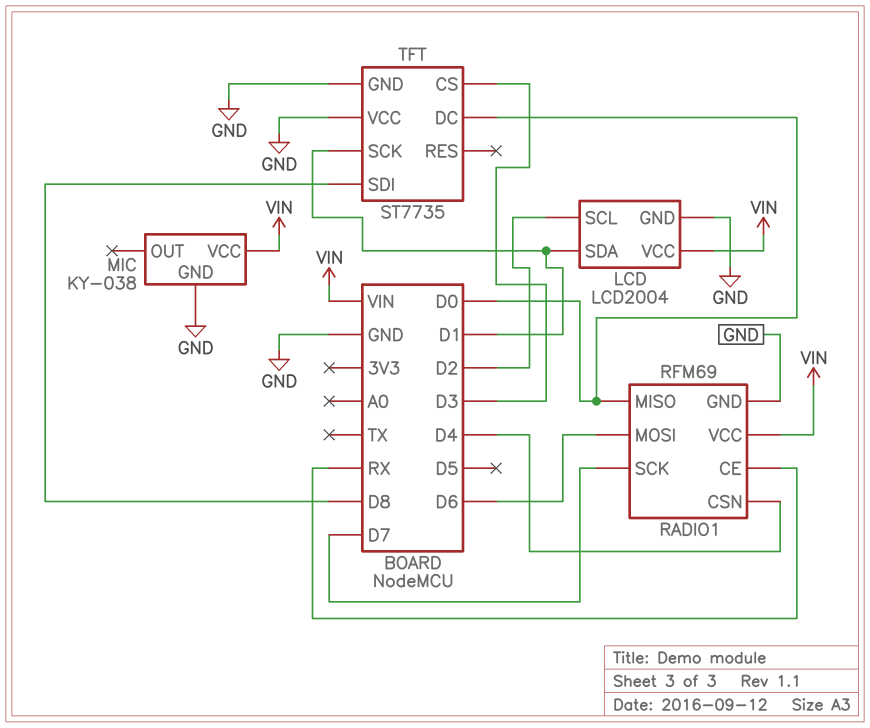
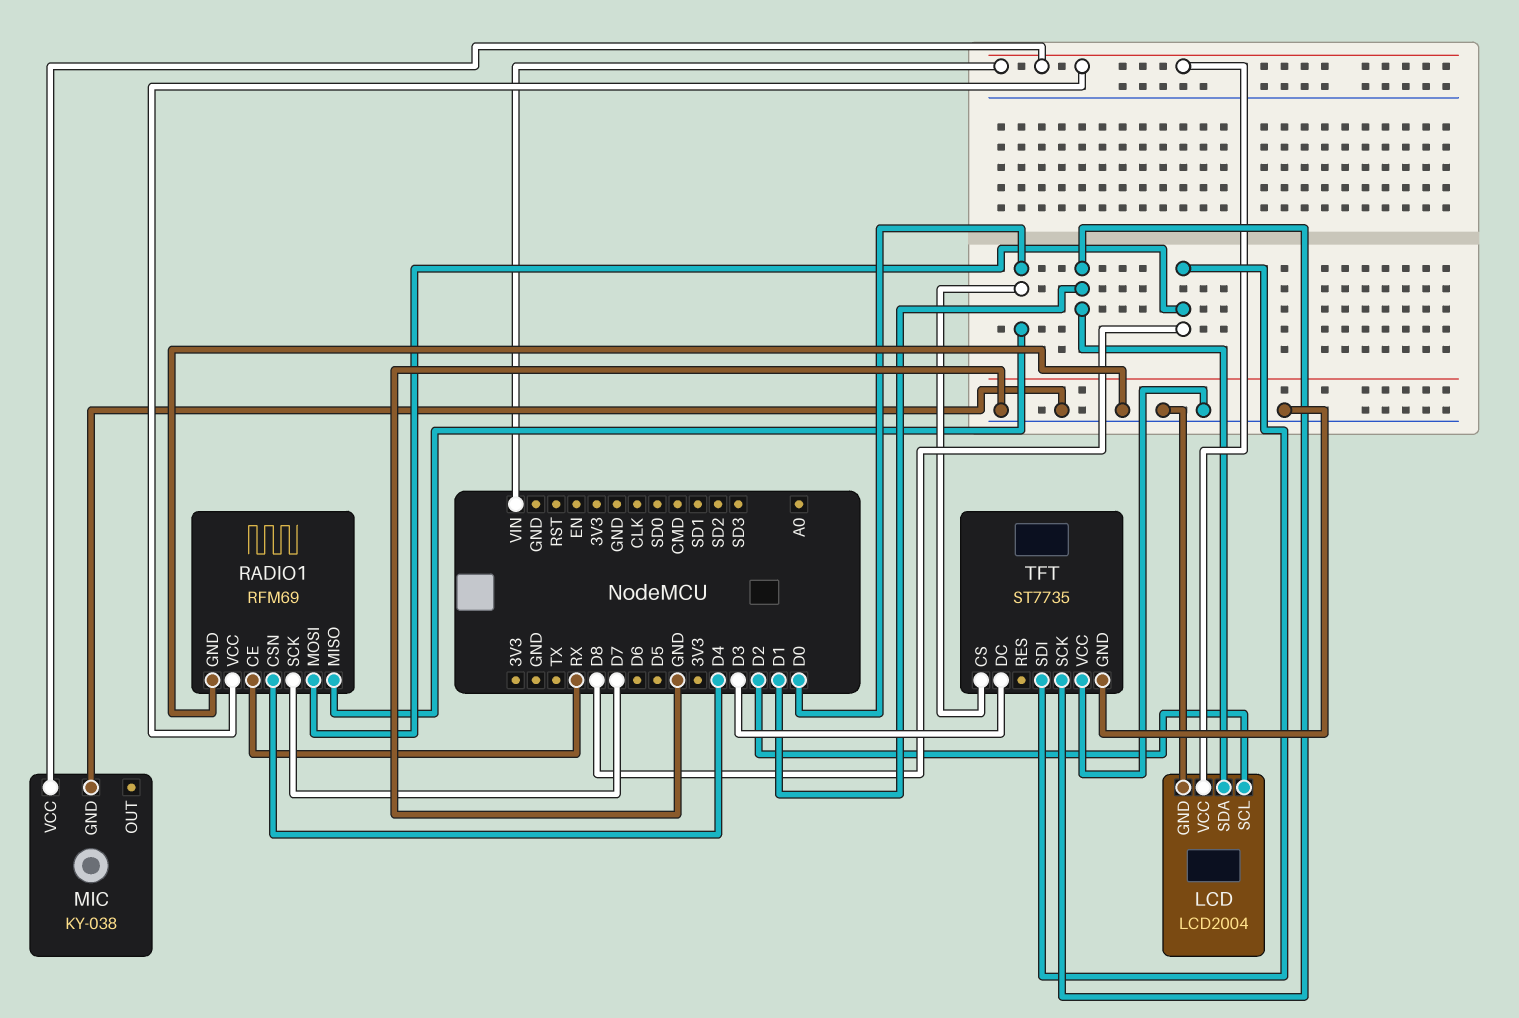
RADIO1 pin MOSI: D6 -> D8
TFT pin CS: D3 -> D0
TFT pin DC: D0 -> D3

